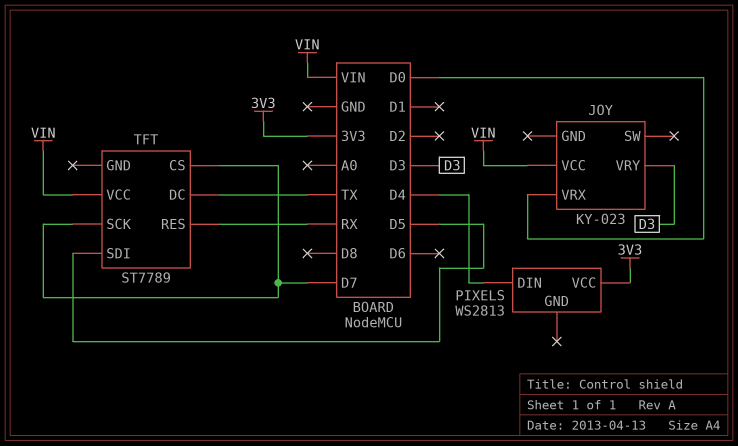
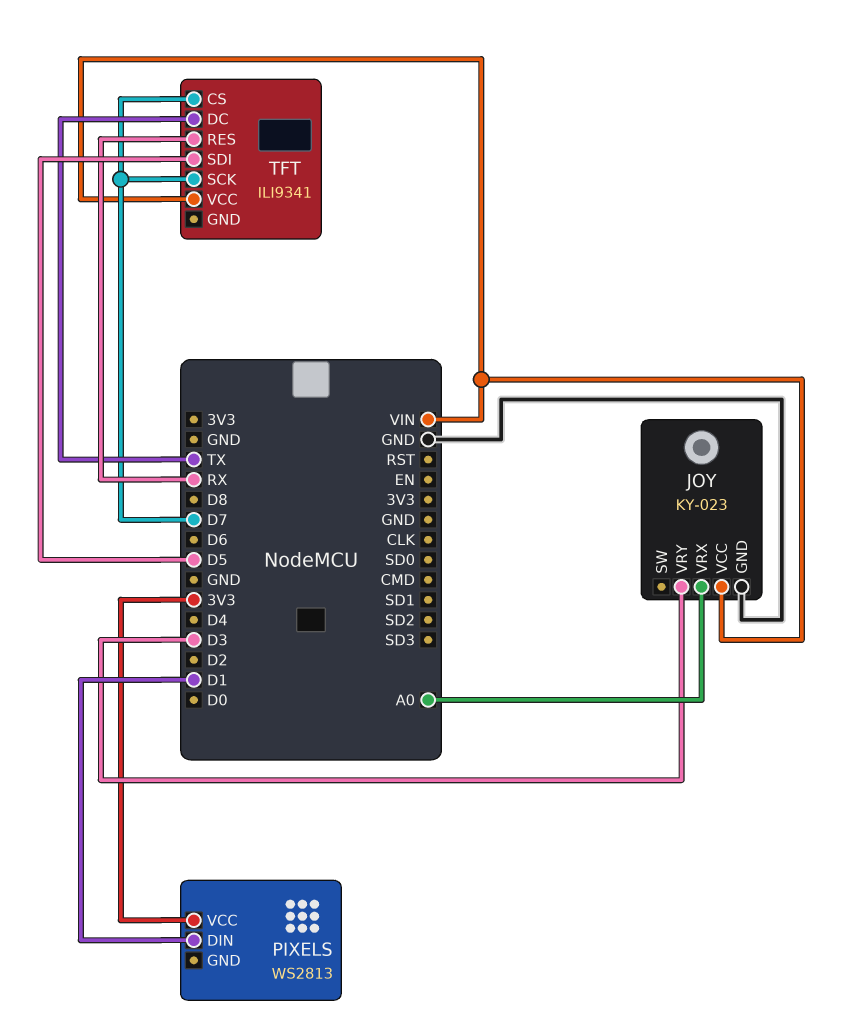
JOY pin GND: none -> GND
JOY pin VRX: D0 -> A0
PIXELS pin DIN: D4 -> D1
TFT: ST7789 -> ILI9341

